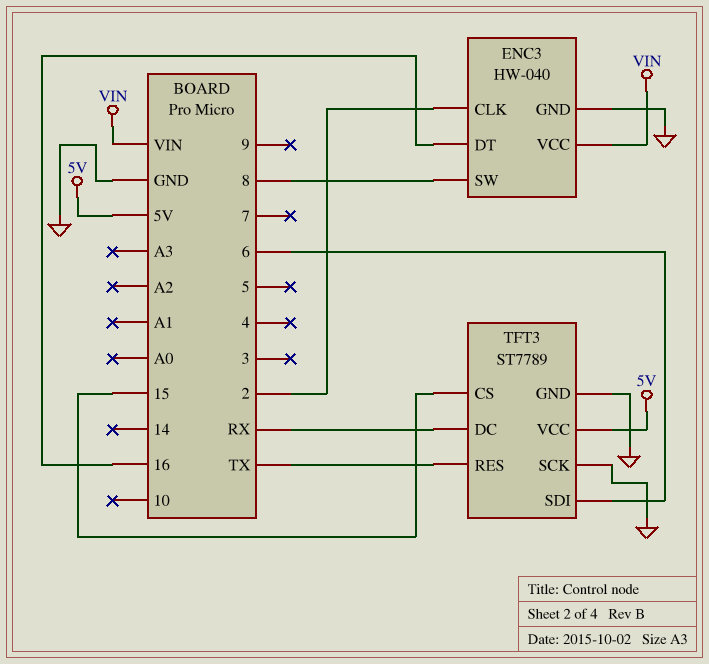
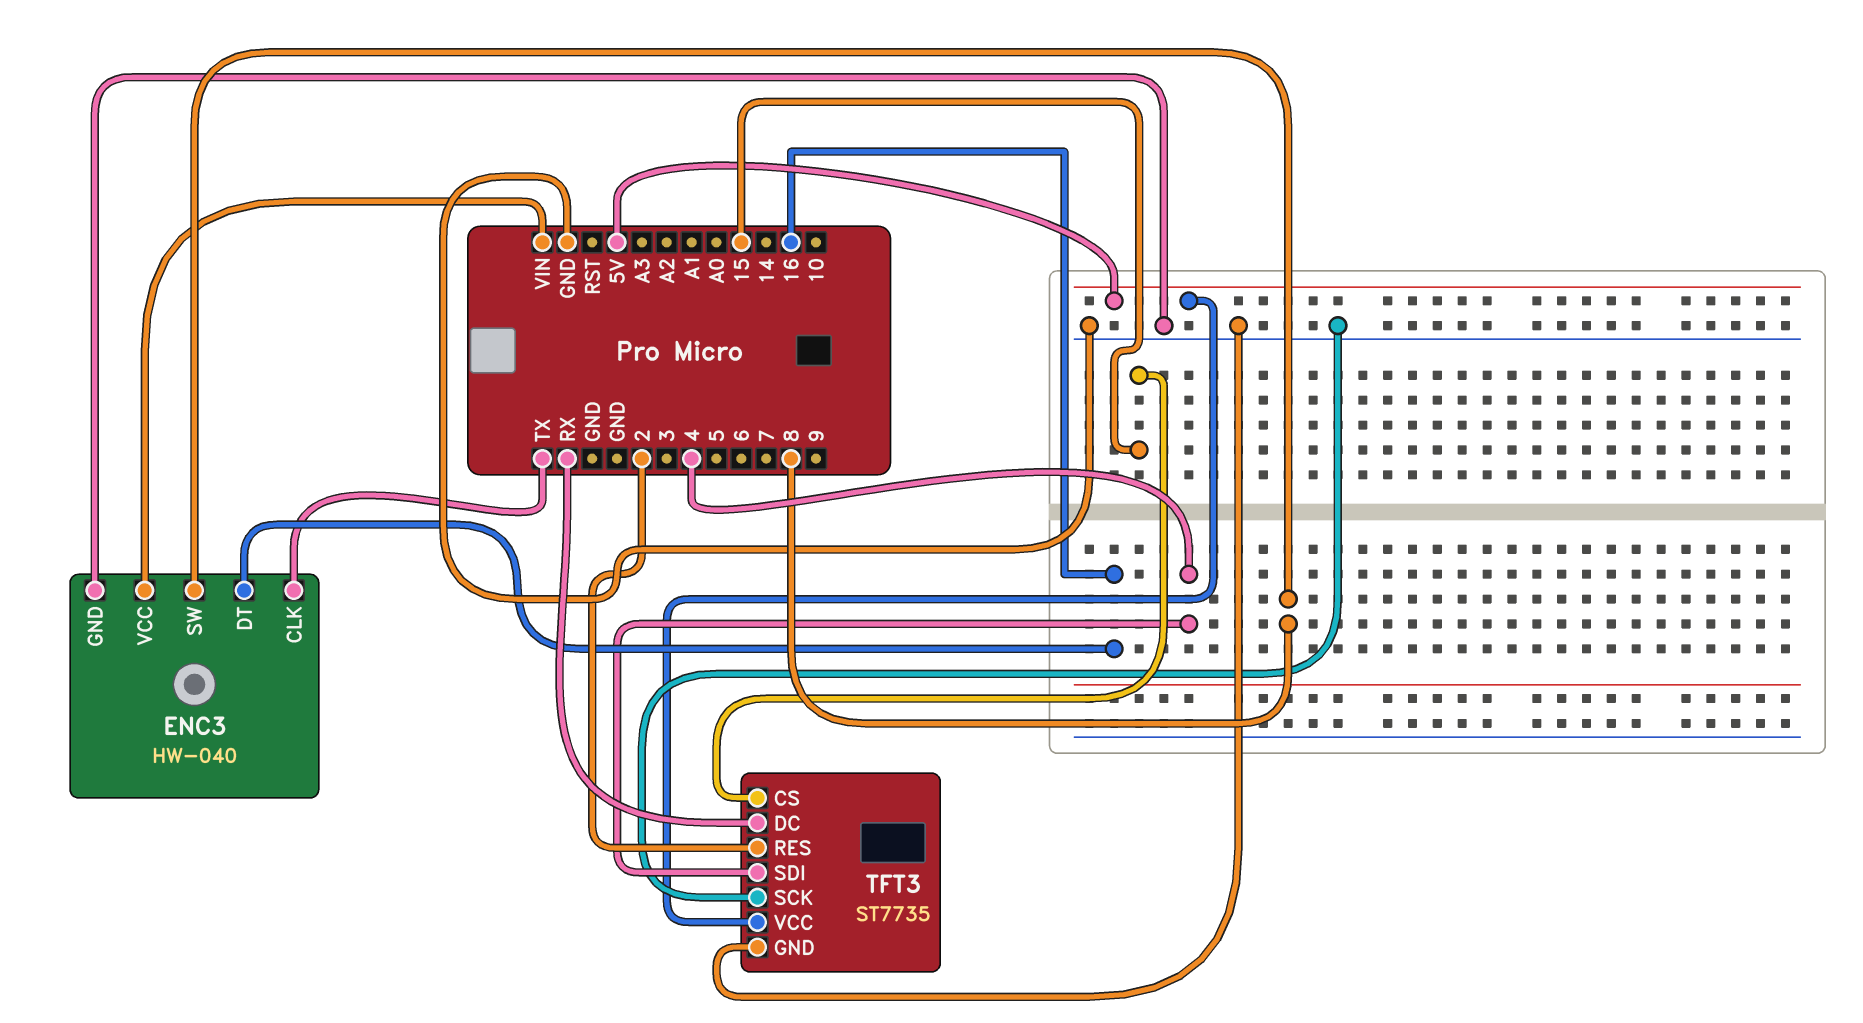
ENC3 pin CLK: 2 -> TX
TFT3: ST7789 -> ST7735
TFT3 pin RES: TX -> 2
TFT3 pin SDI: 6 -> 4

